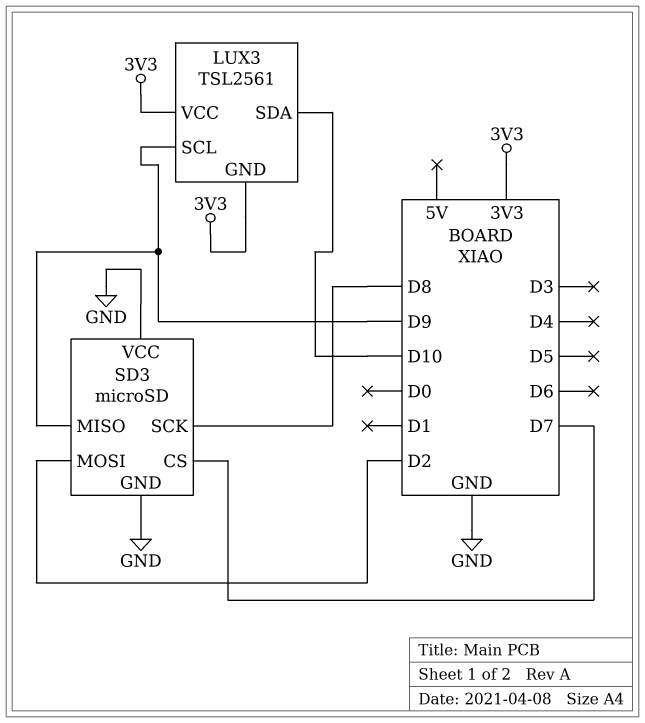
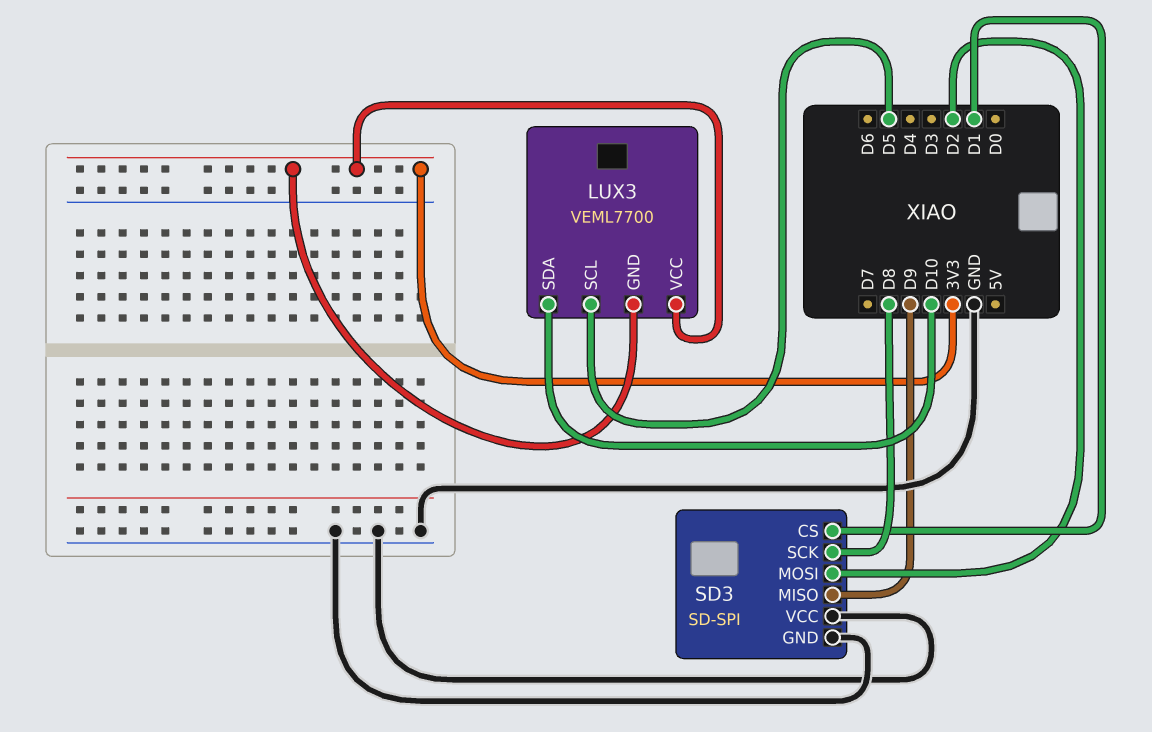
LUX3: TSL2561 -> VEML7700
LUX3 pin SCL: D9 -> D5
SD3: microSD -> SD-SPI
SD3 pin CS: D7 -> D1

